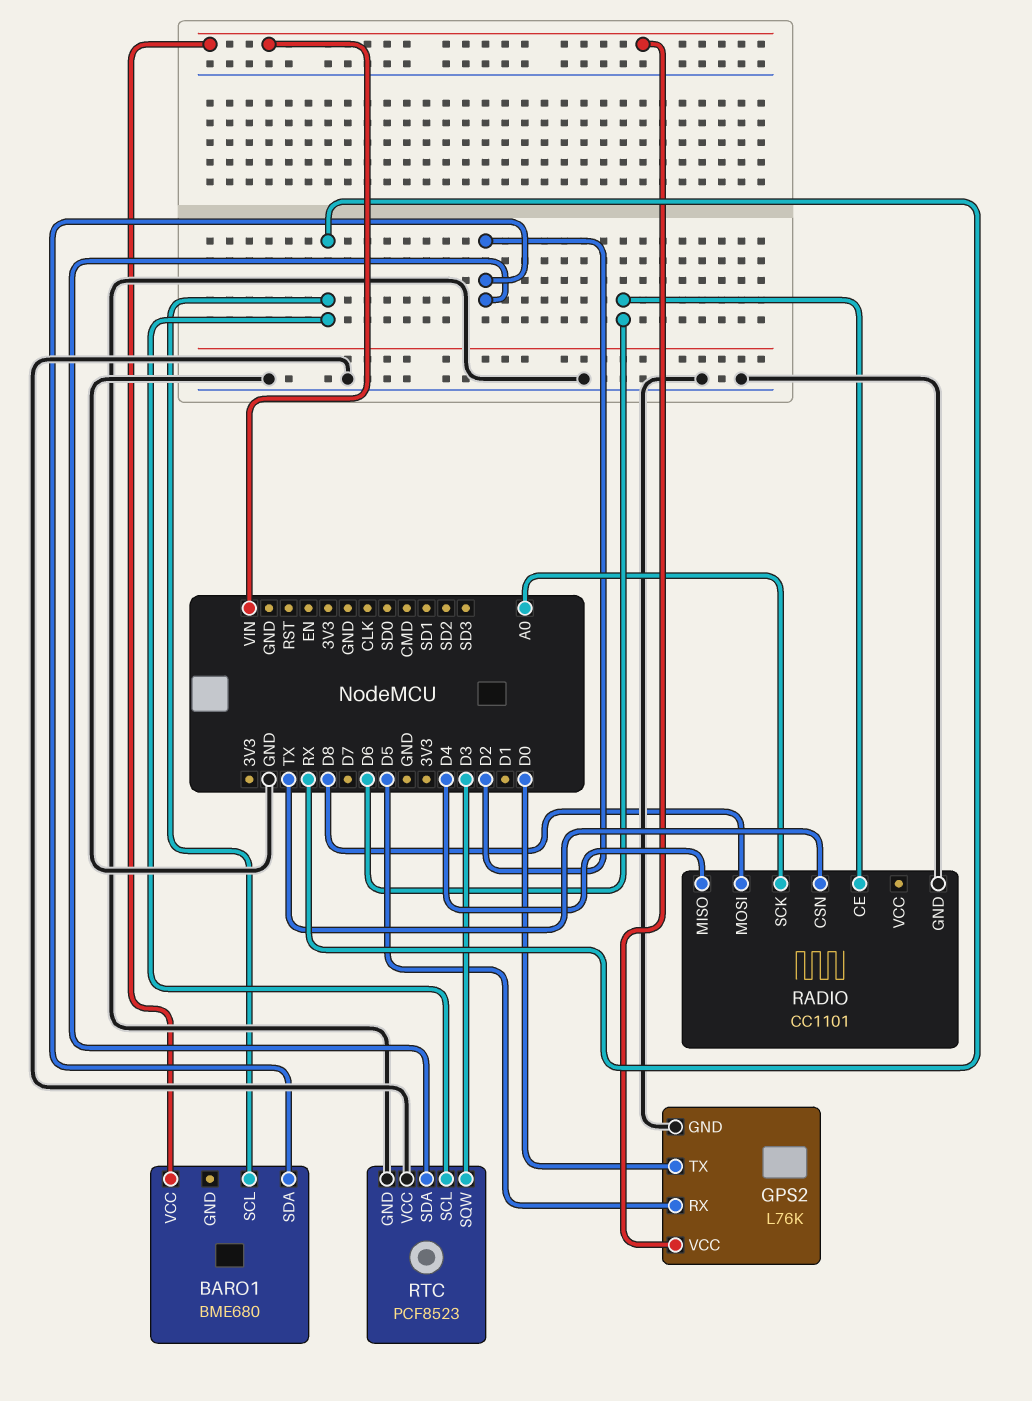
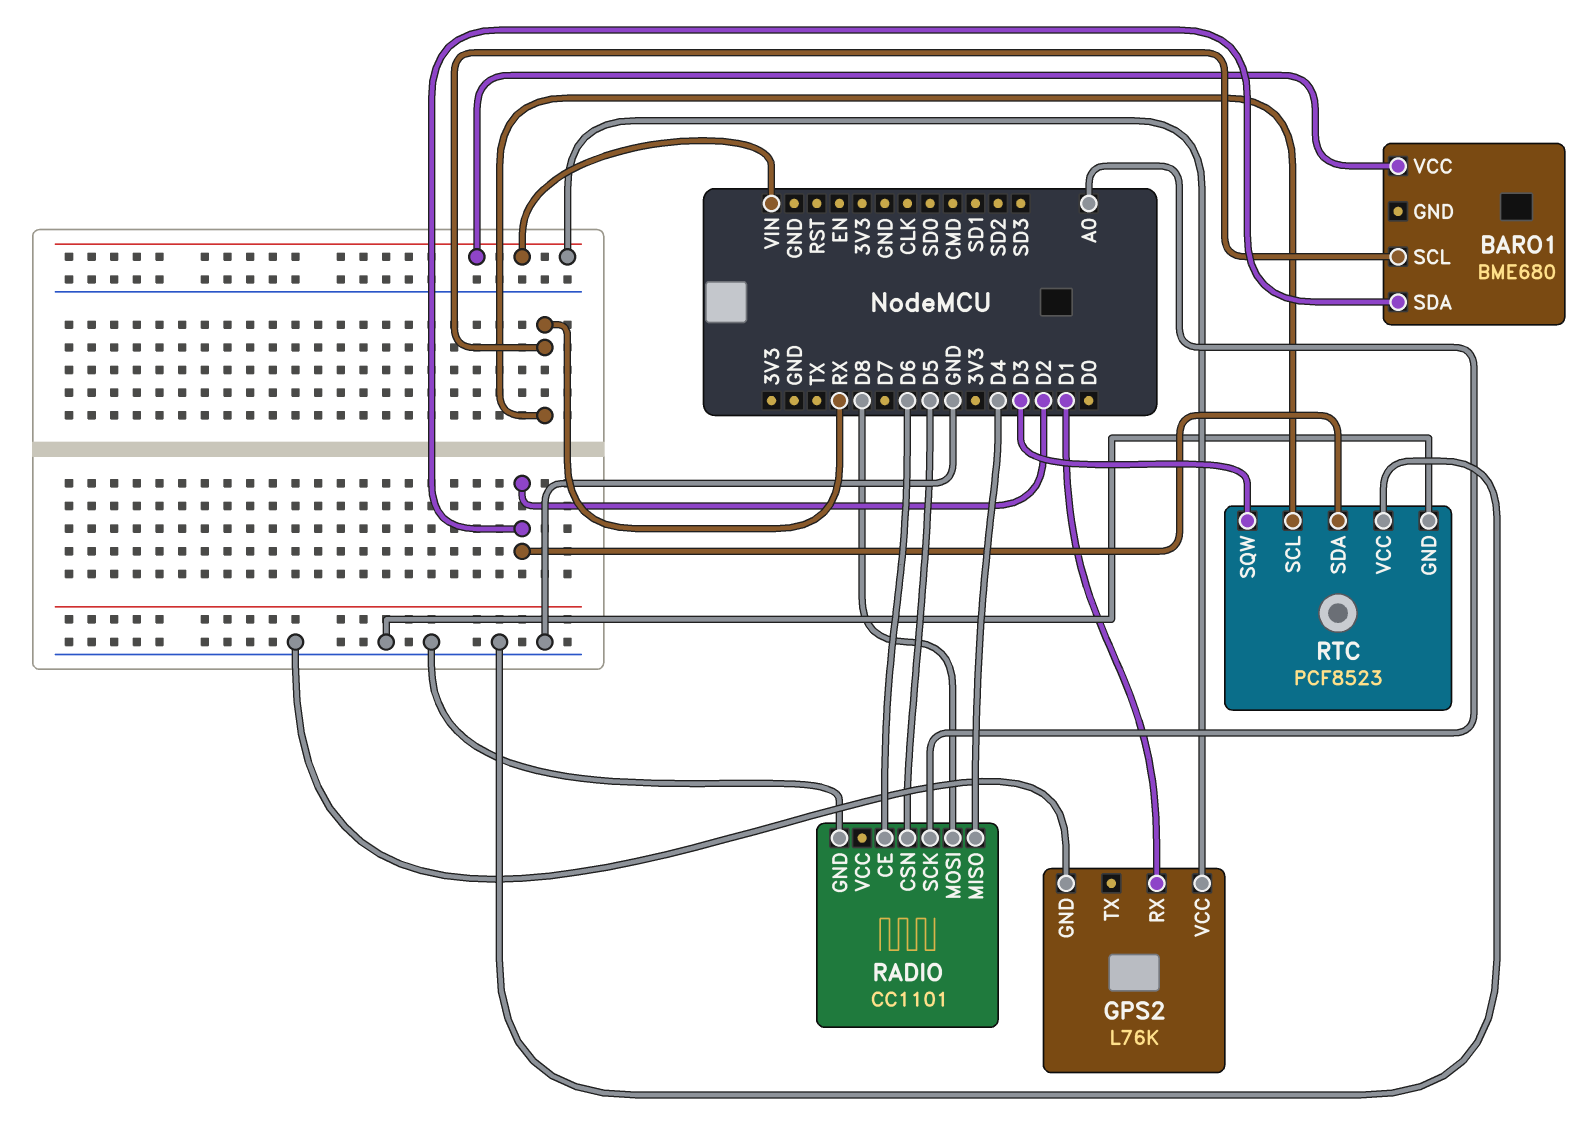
GPS2 pin RX: D5 -> D1
GPS2 pin TX: D0 -> none
RADIO pin CSN: TX -> D5

